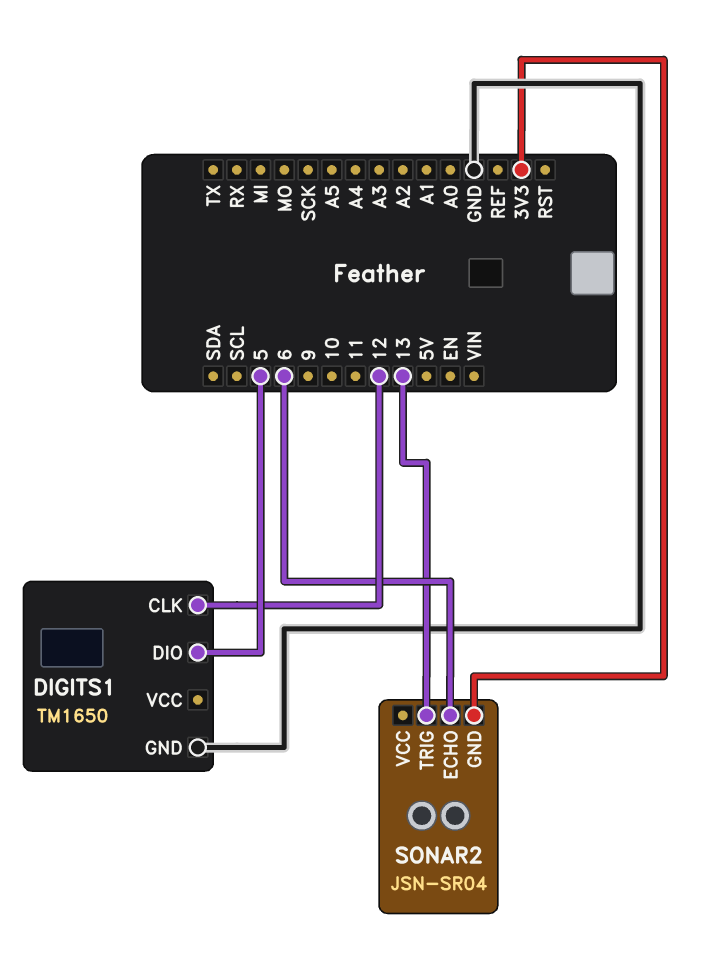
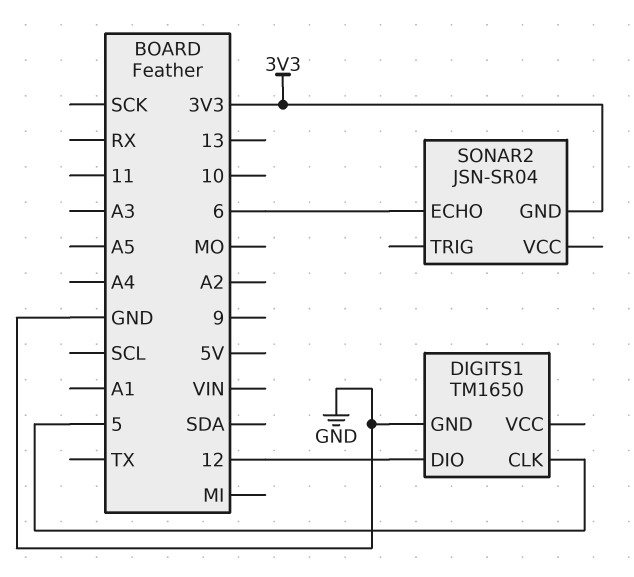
DIGITS1 pin CLK: 12 -> 5
DIGITS1 pin DIO: 5 -> 12
SONAR2 pin TRIG: 13 -> none

